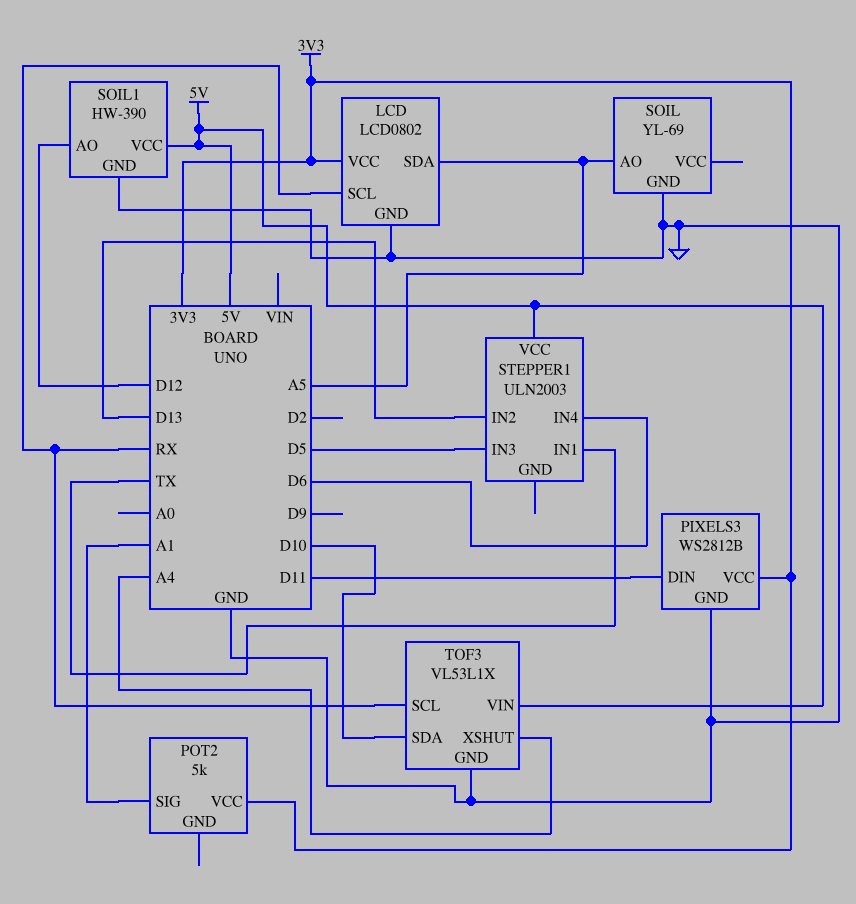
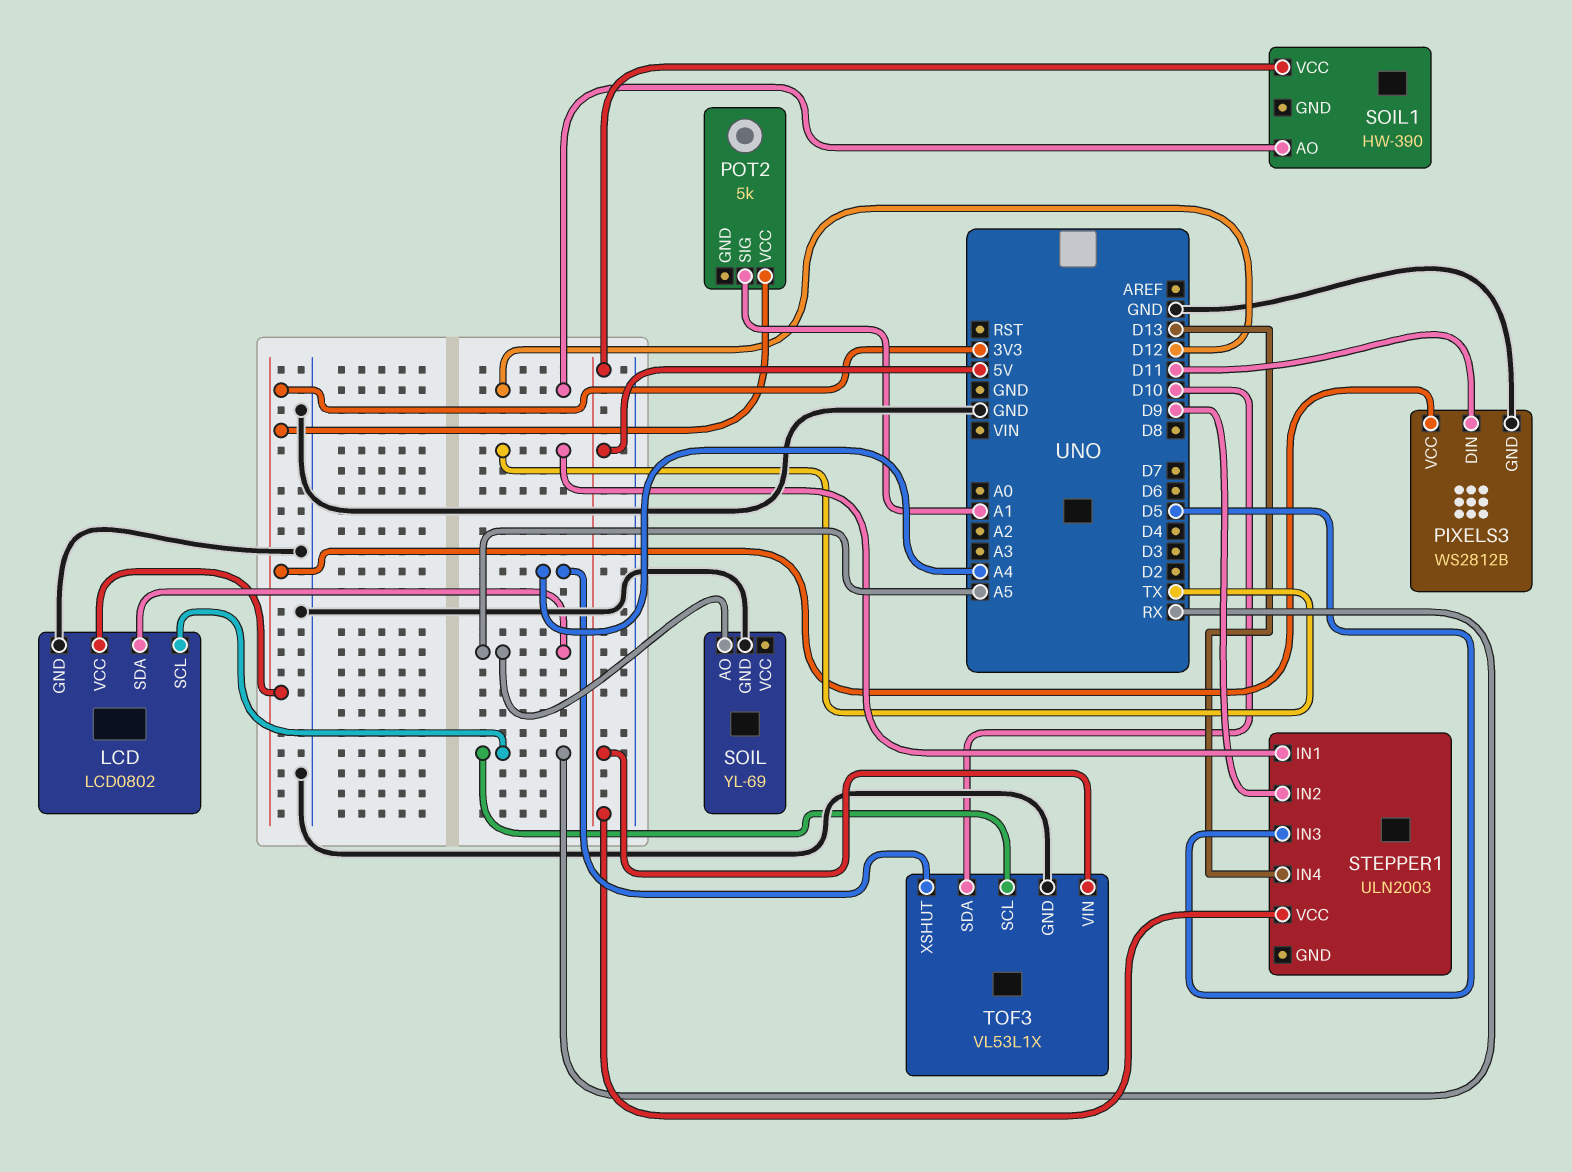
SOIL1 pin GND: GND -> none
STEPPER1 pin IN2: D13 -> D9
STEPPER1 pin IN4: D6 -> D13

